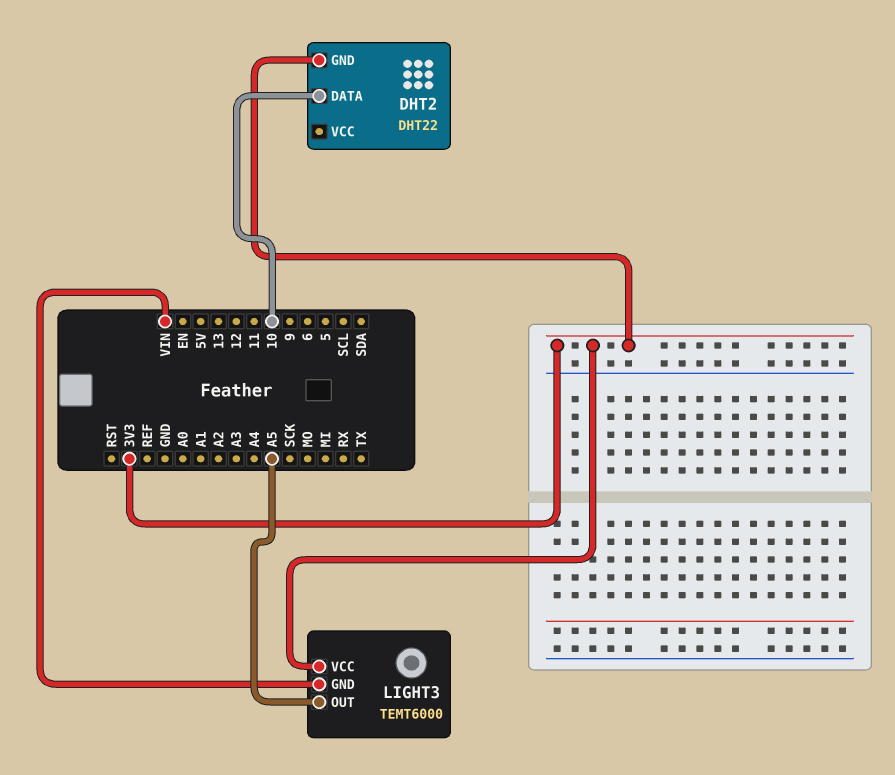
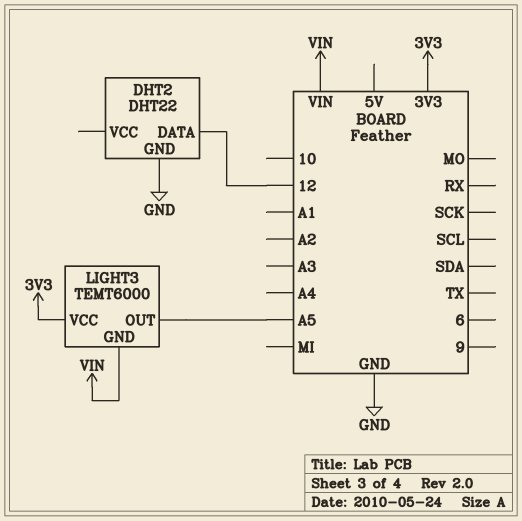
DHT2 pin DATA: 10 -> 12
DHT2 pin GND: 3V3 -> GND

